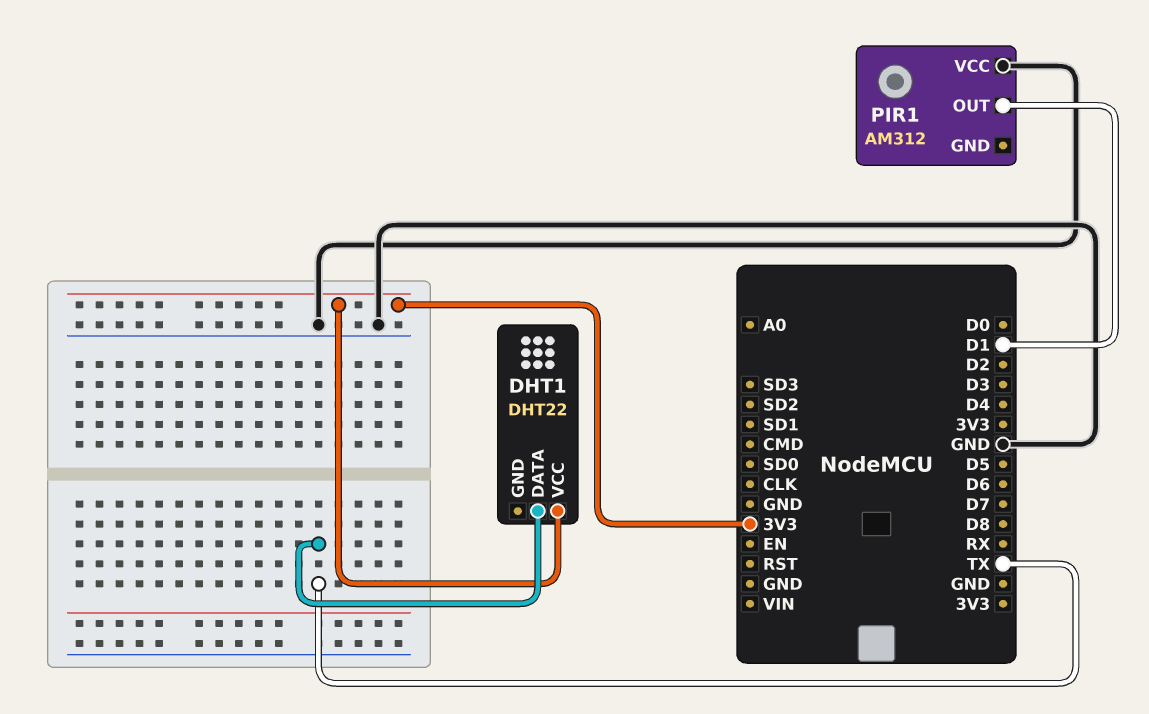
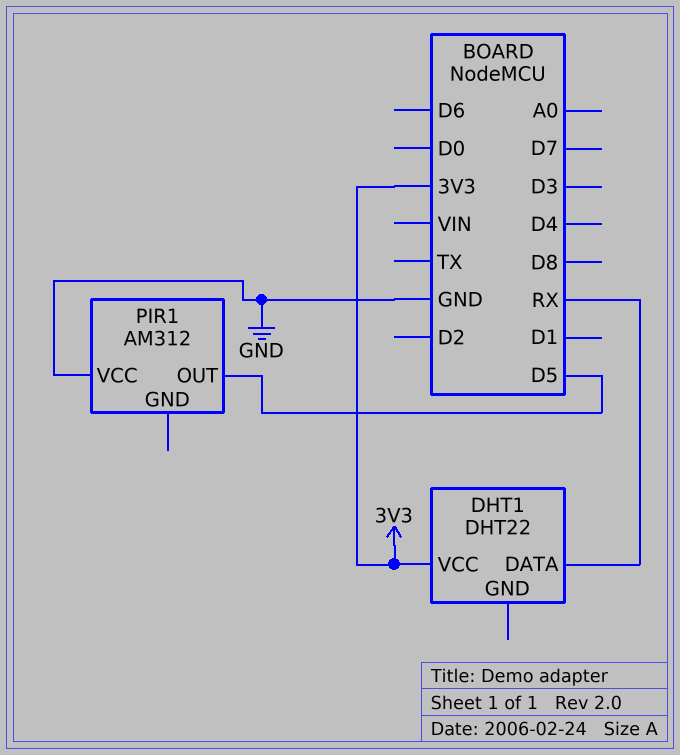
DHT1 pin DATA: TX -> RX
PIR1 pin OUT: D1 -> D5

